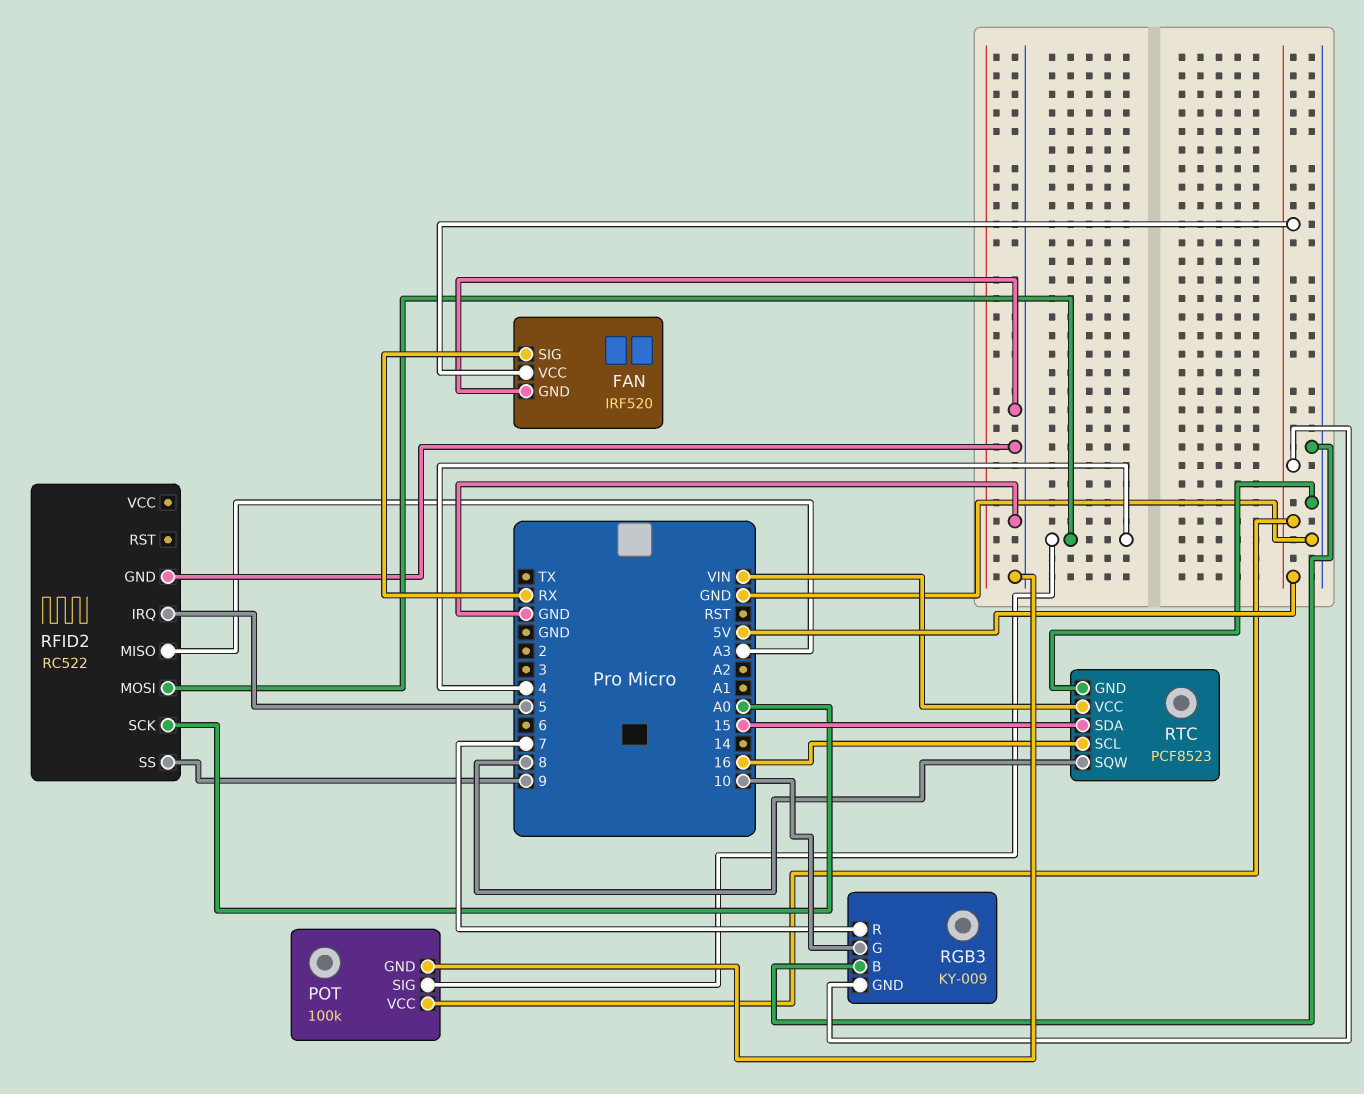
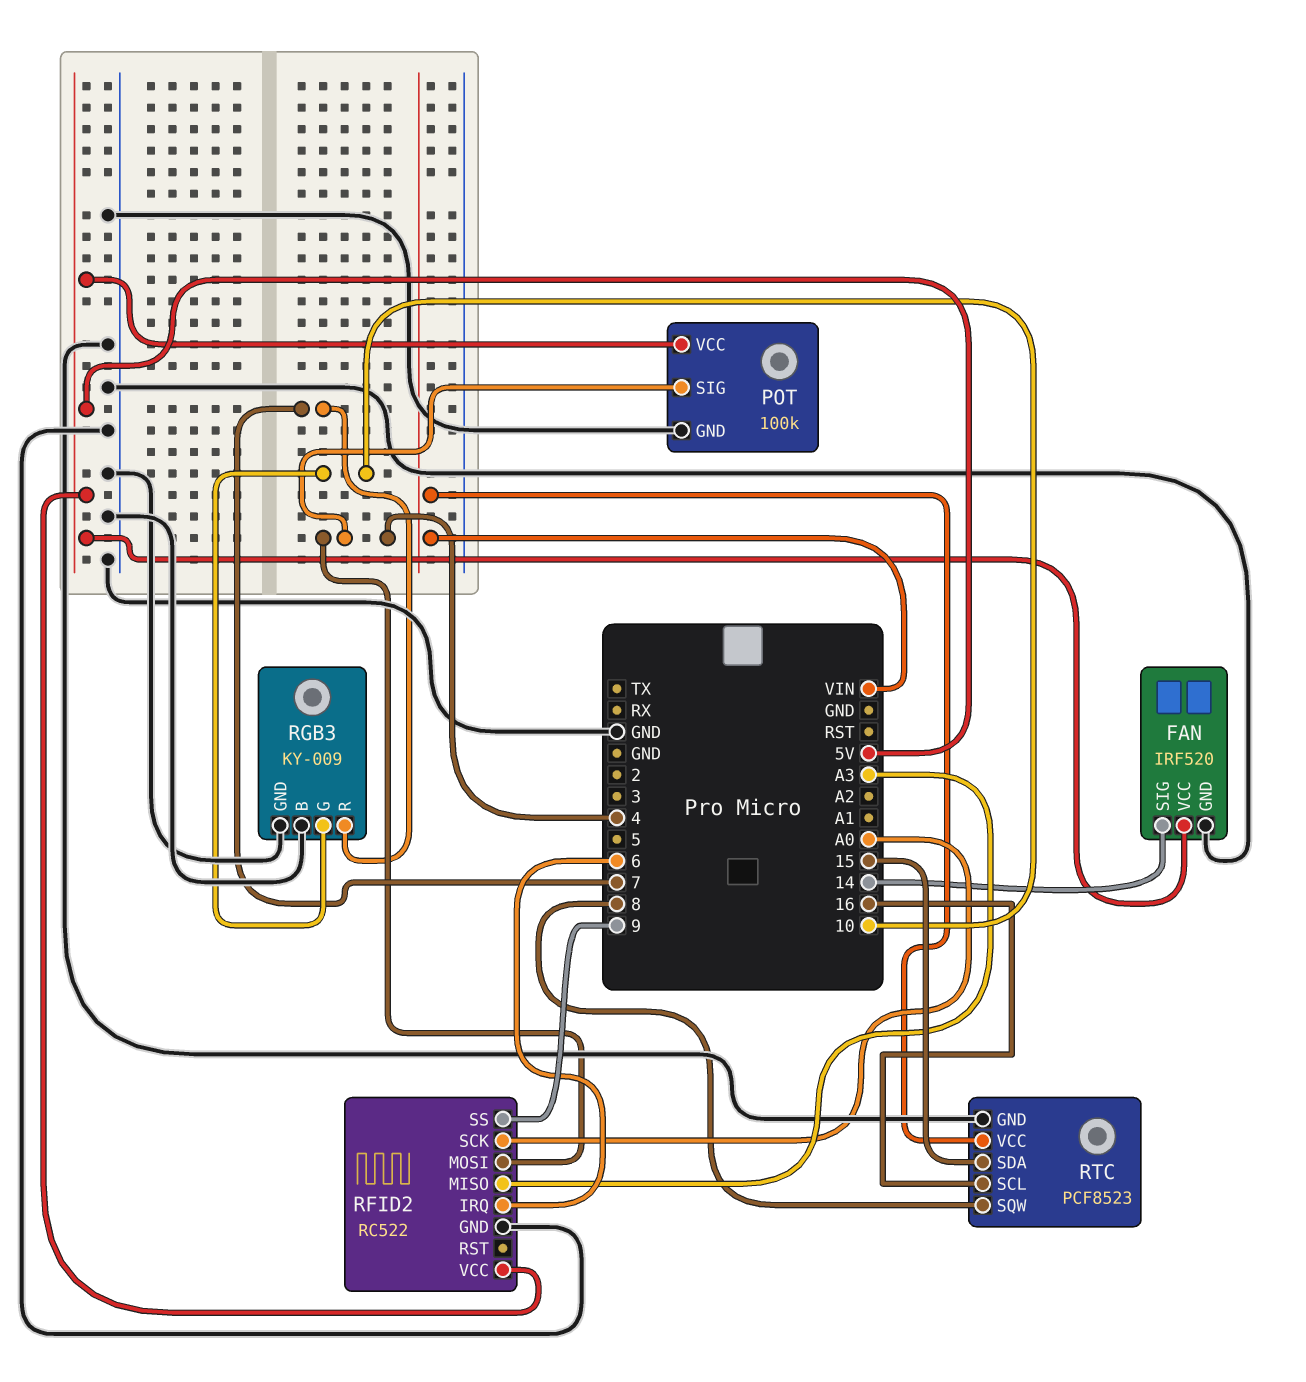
FAN pin SIG: RX -> 14
RFID2 pin IRQ: 5 -> 6
RFID2 pin VCC: none -> 5V
RGB3 pin GND: 5V -> GND

